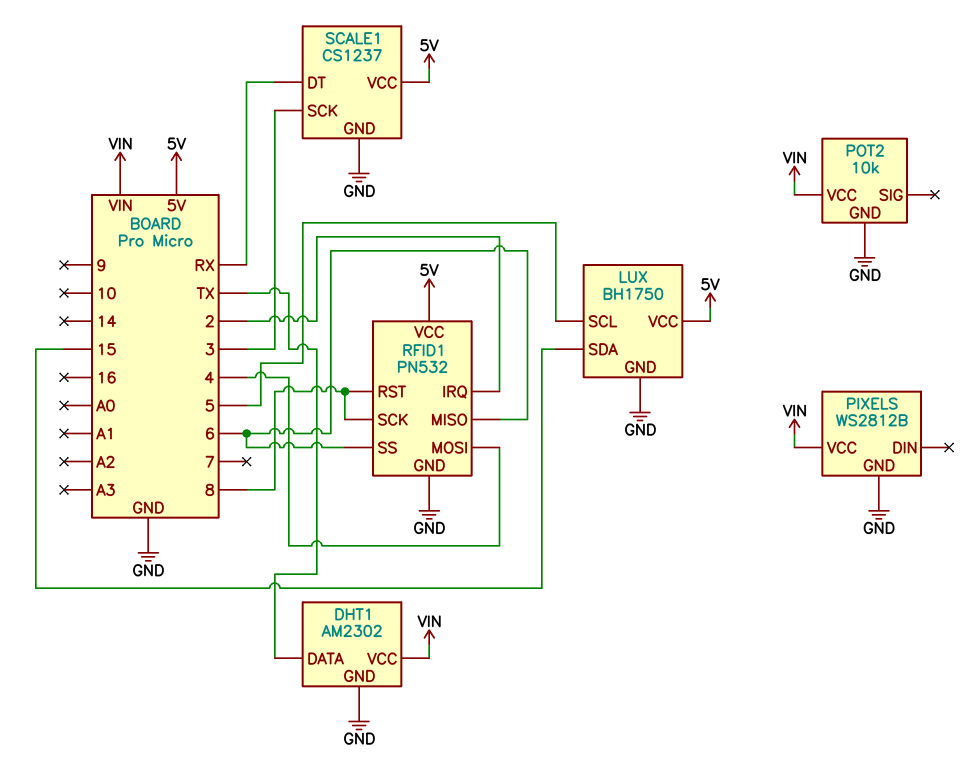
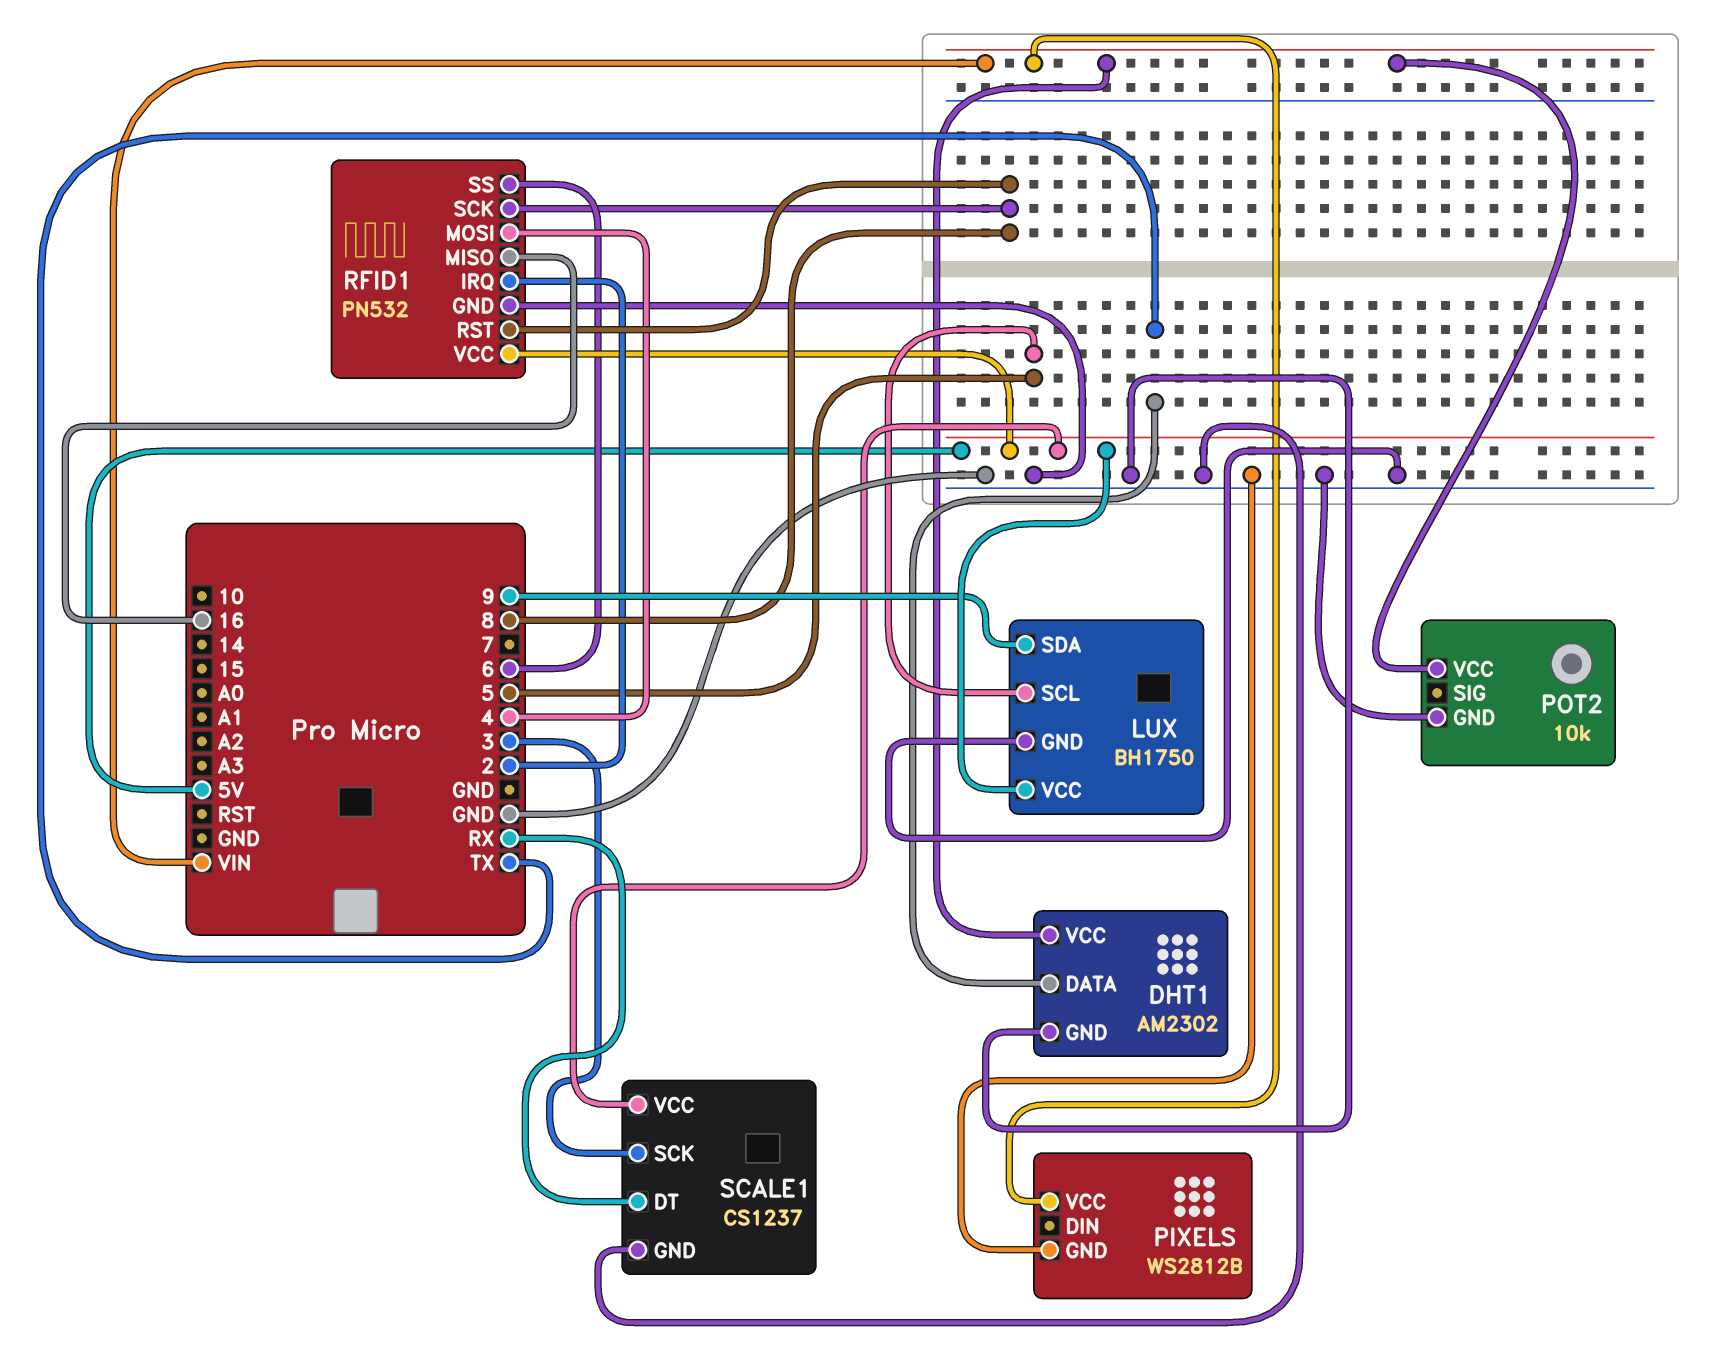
LUX pin SDA: 15 -> 9
RFID1 pin MISO: 6 -> 16

